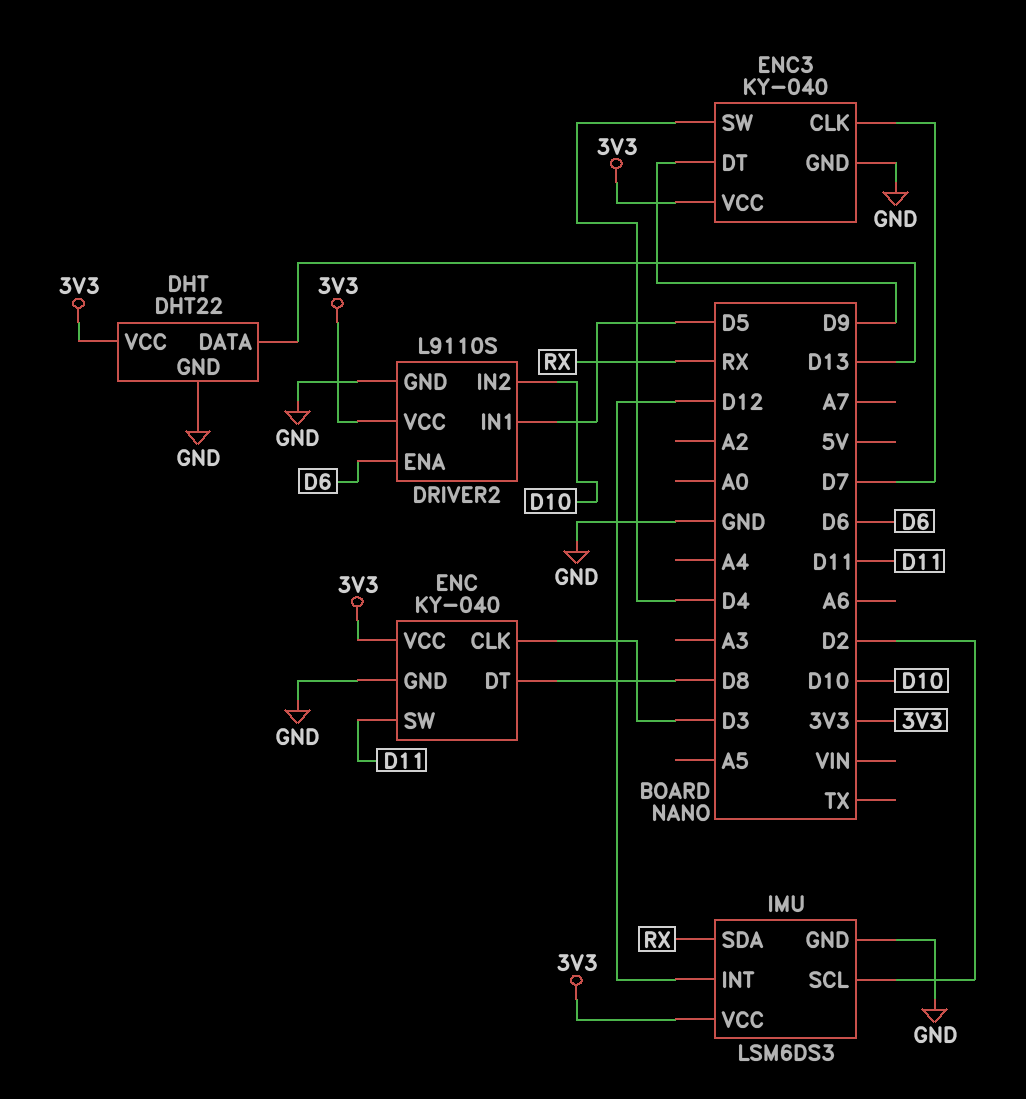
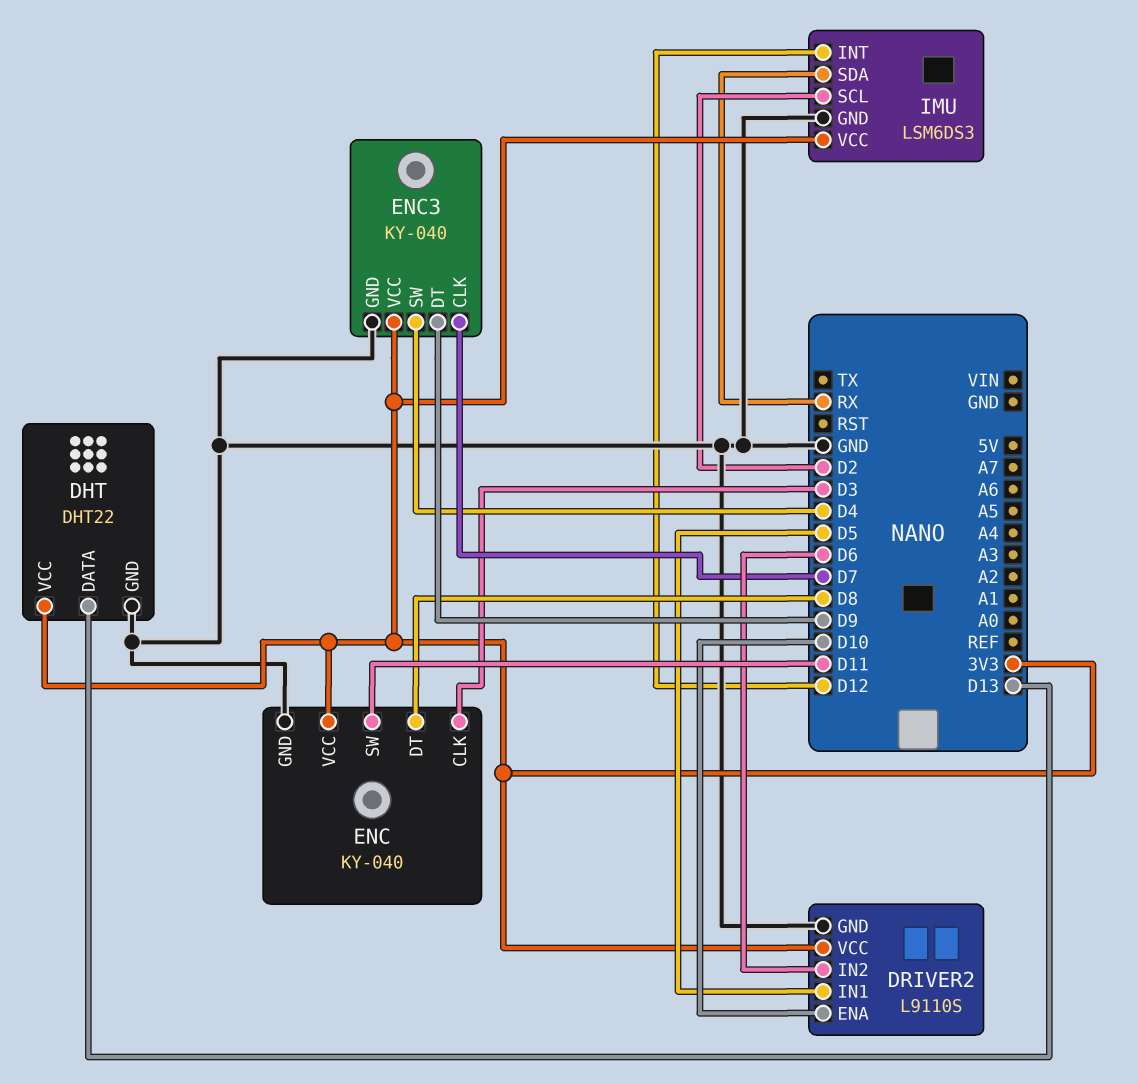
DRIVER2 pin ENA: D6 -> D10
DRIVER2 pin IN2: D10 -> D6

